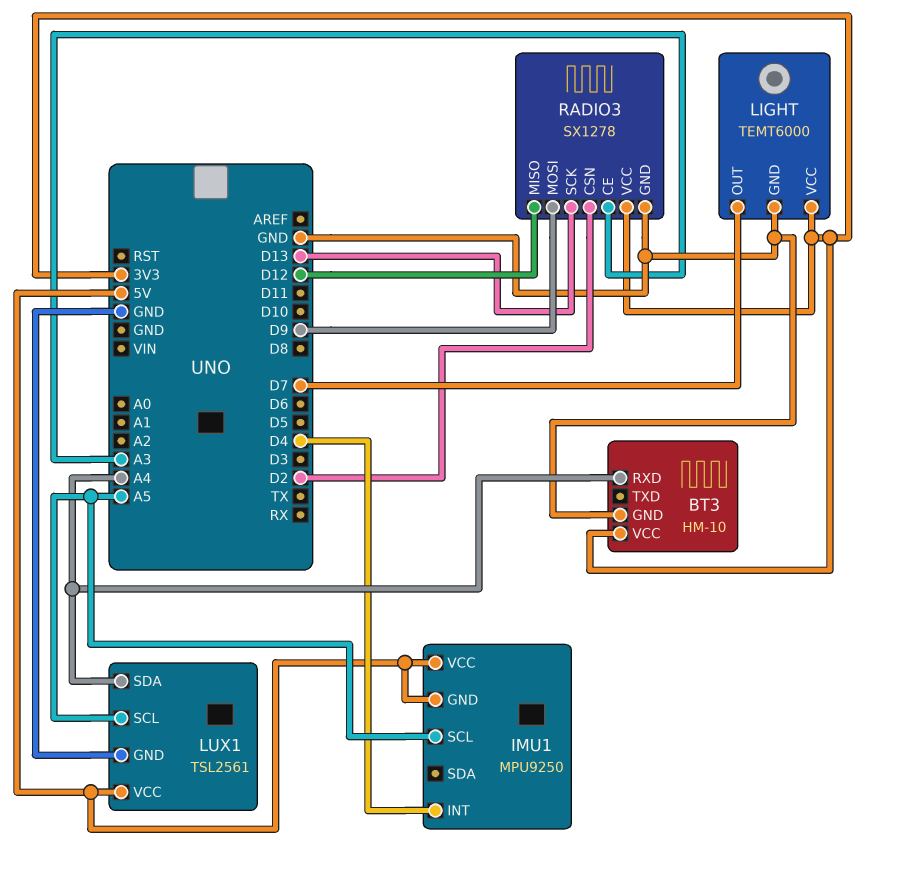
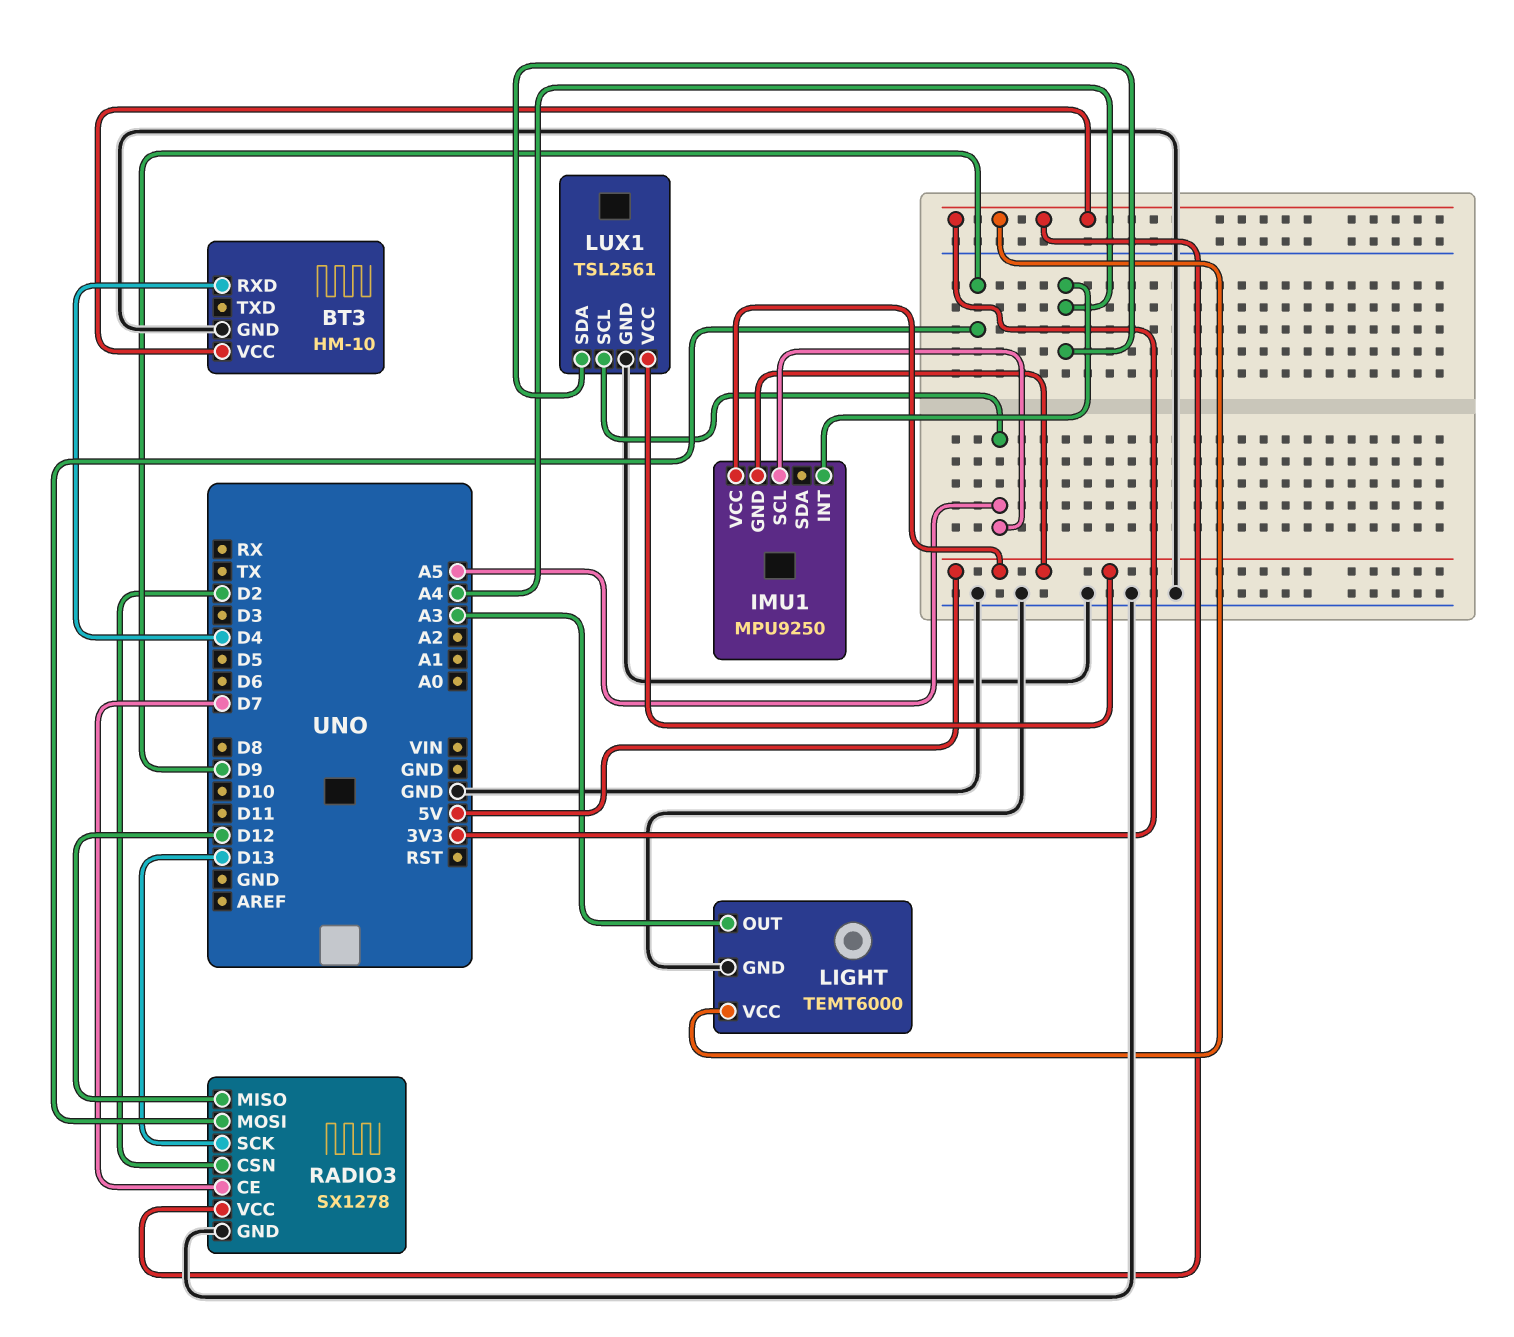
BT3 pin RXD: A4 -> D4
IMU1 pin INT: D4 -> A4
LIGHT pin OUT: D7 -> A3
RADIO3 pin CE: A3 -> D7

